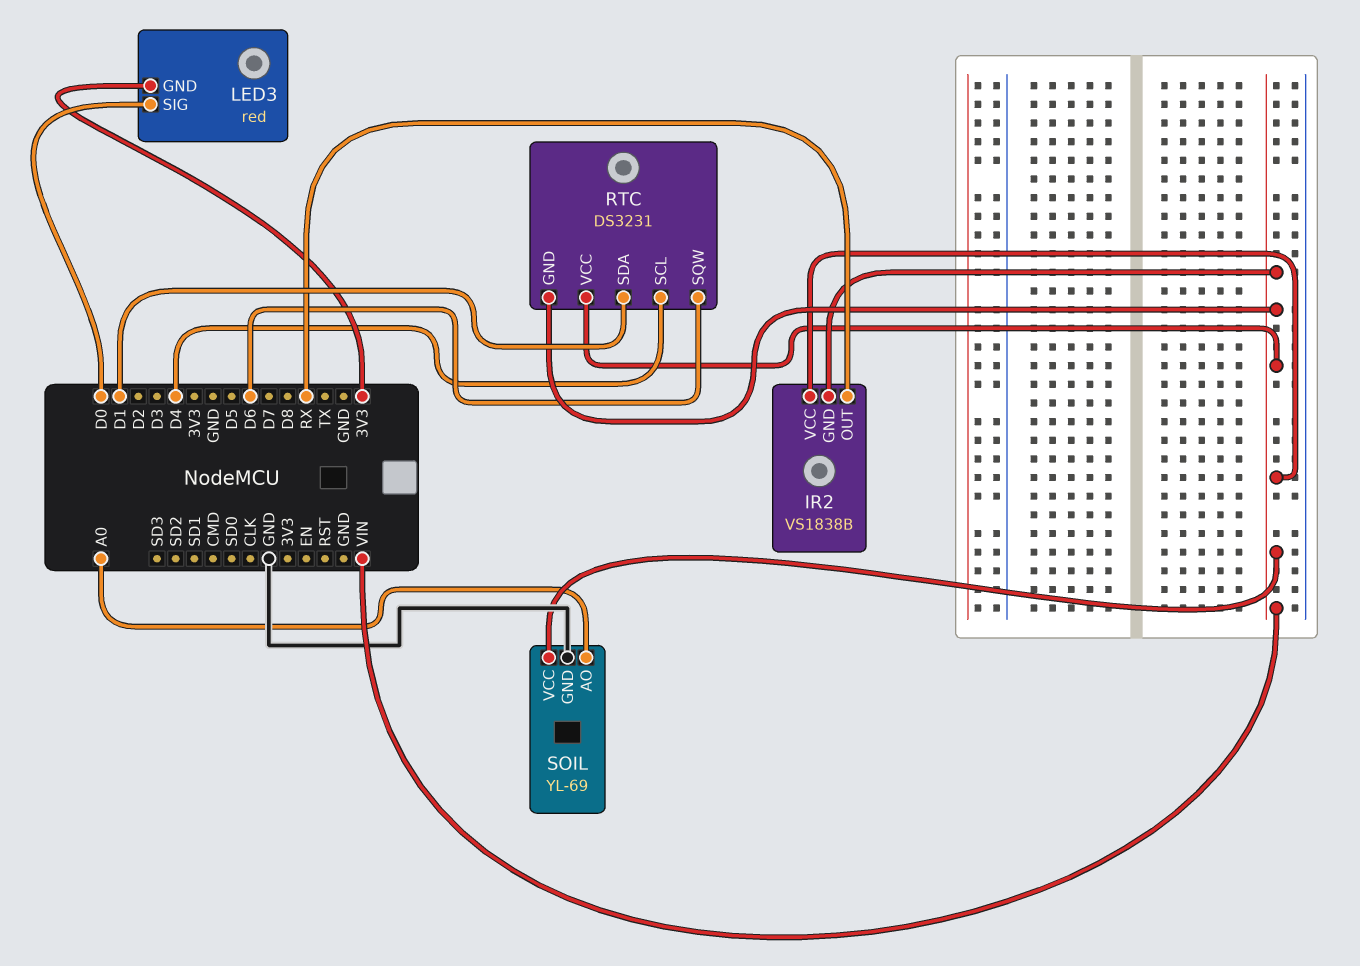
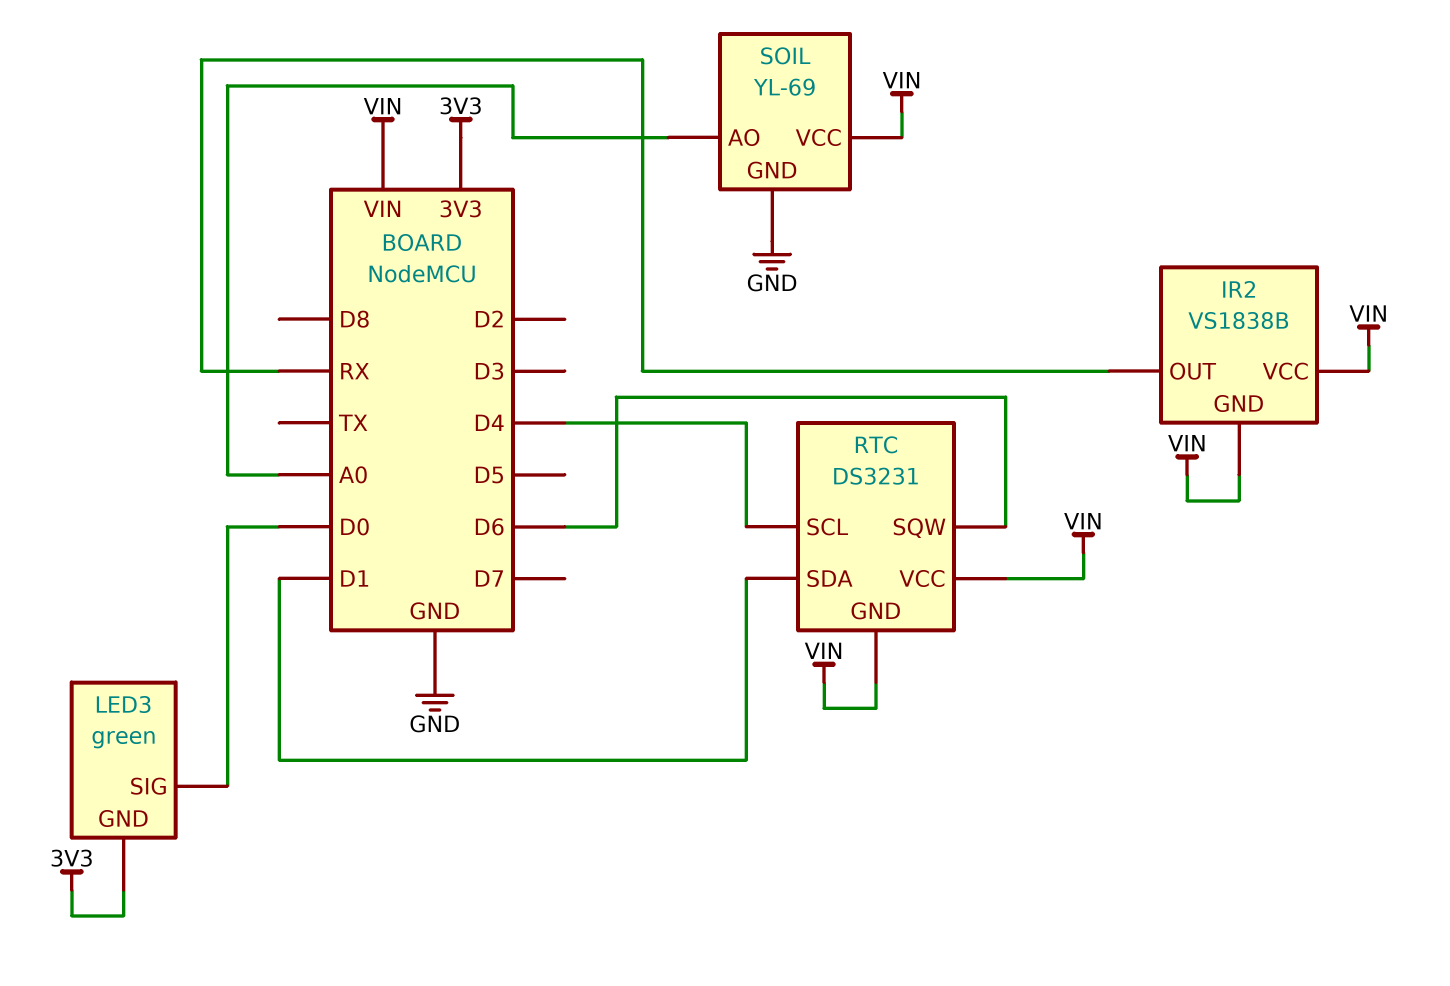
LED3: red -> green

